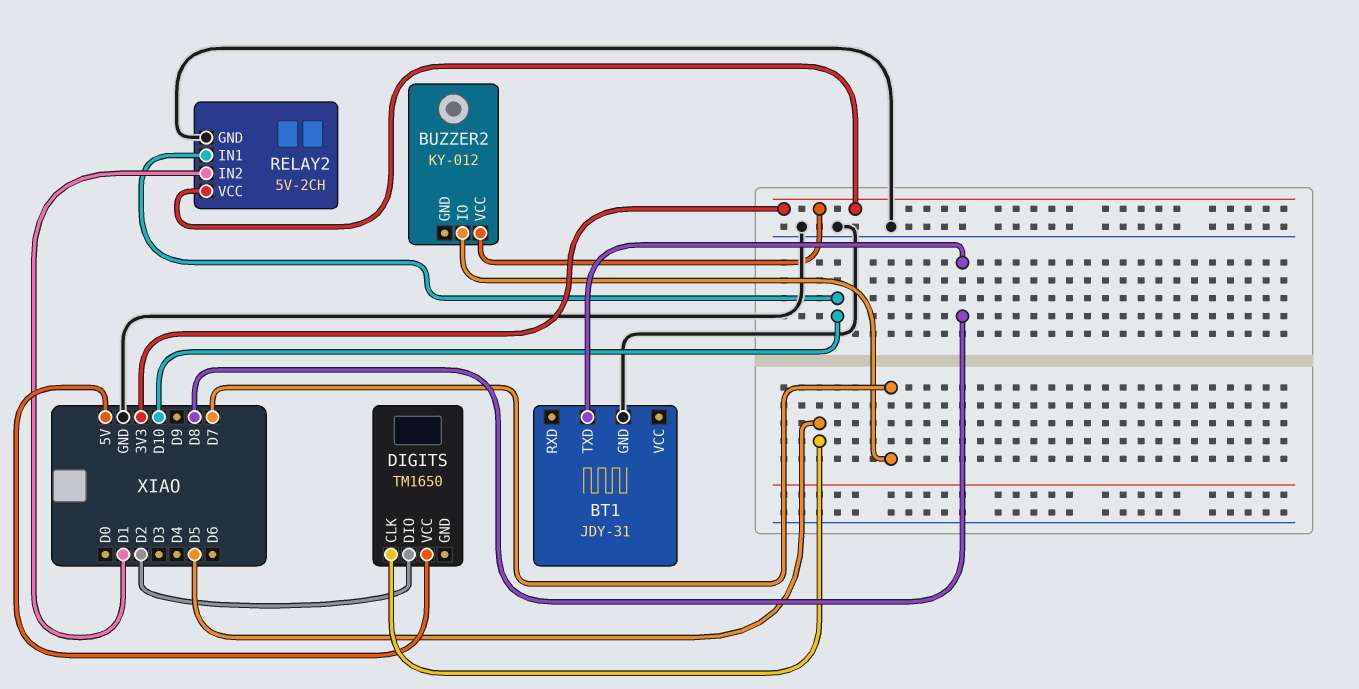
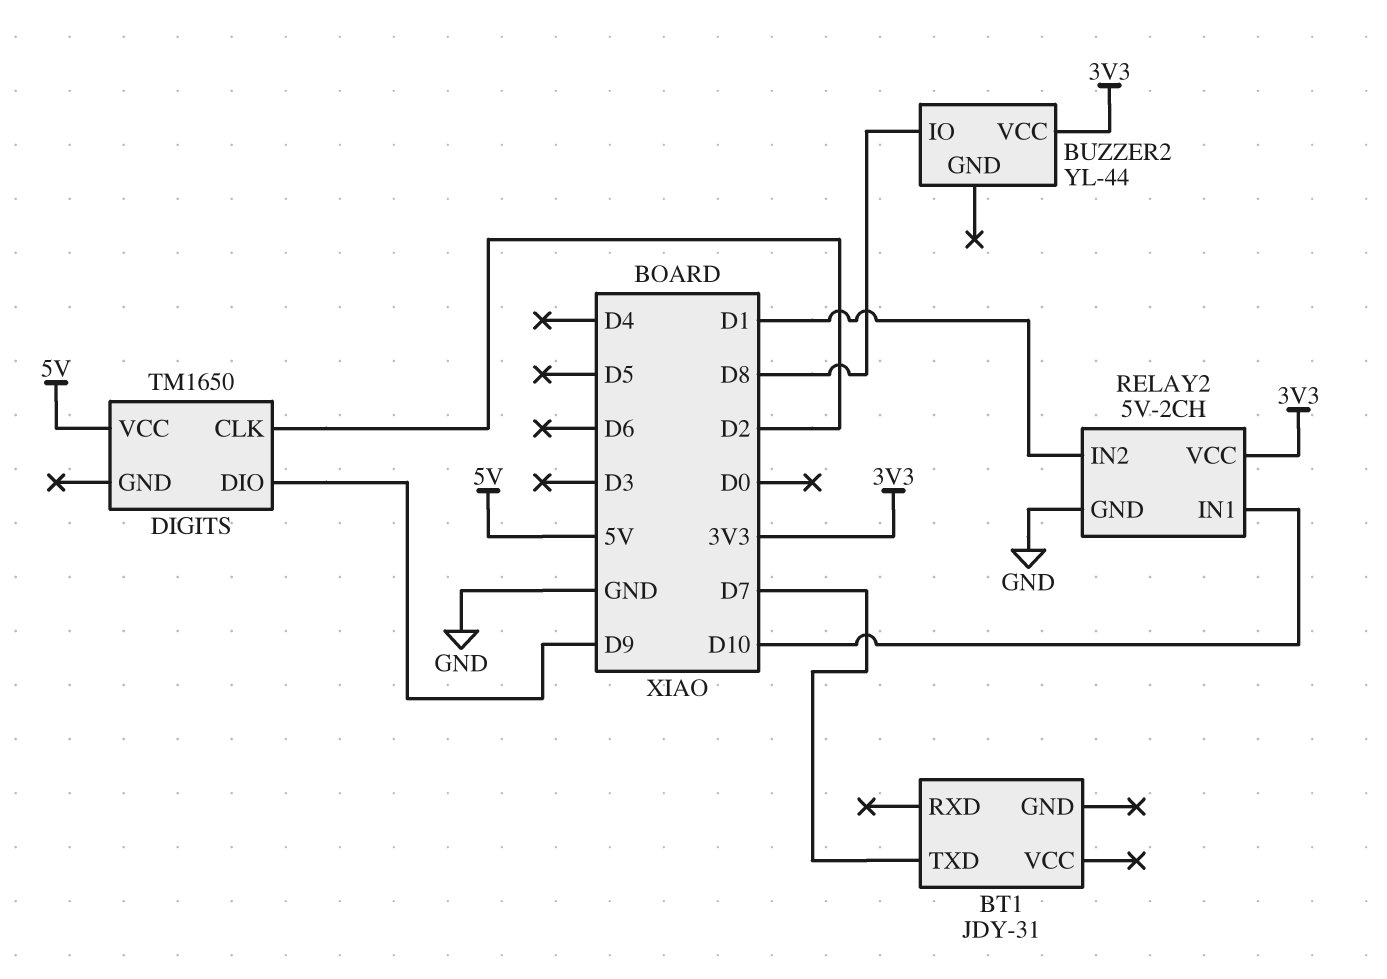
BT1 pin GND: GND -> none
BT1 pin TXD: D8 -> D7
BUZZER2: KY-012 -> YL-44
BUZZER2 pin IO: D7 -> D8
DIGITS pin CLK: D5 -> D2
DIGITS pin DIO: D2 -> D9

